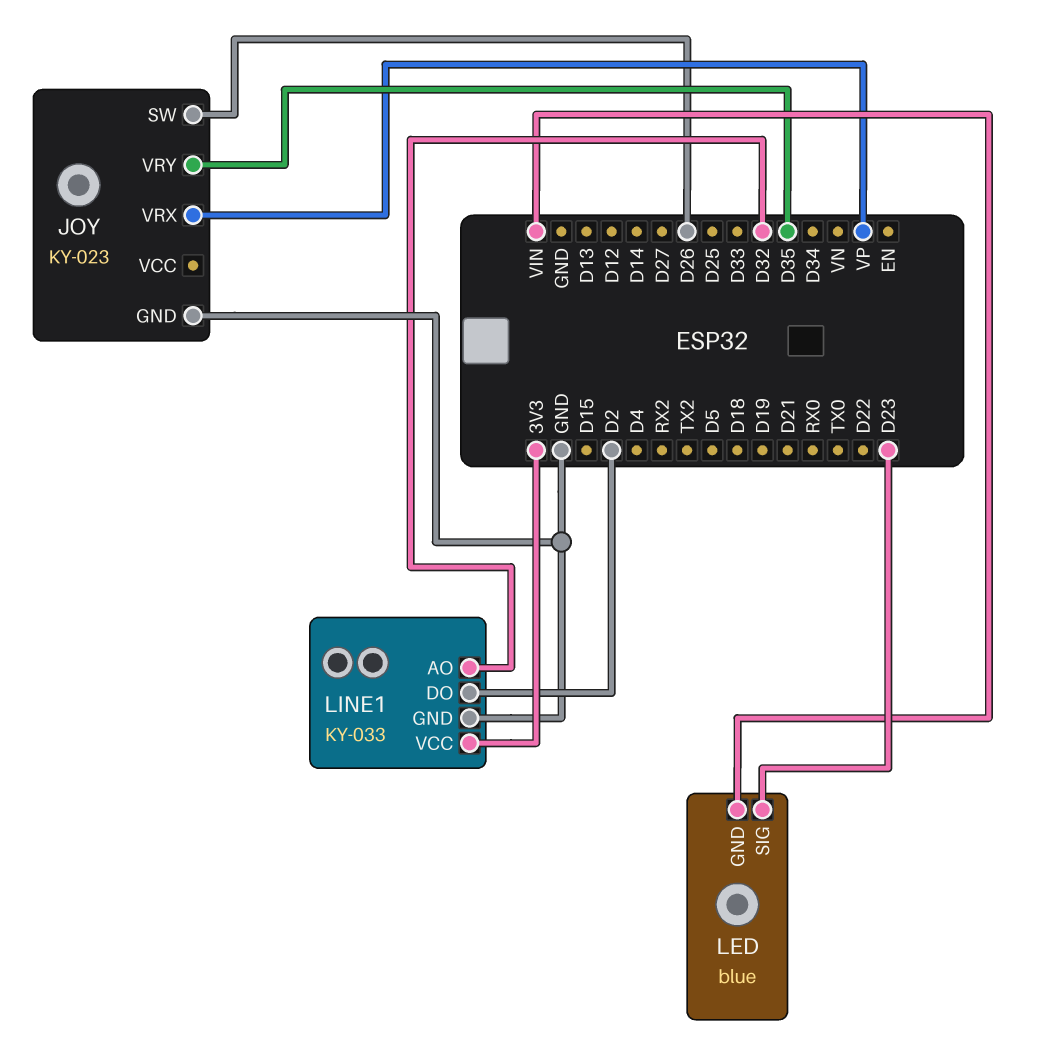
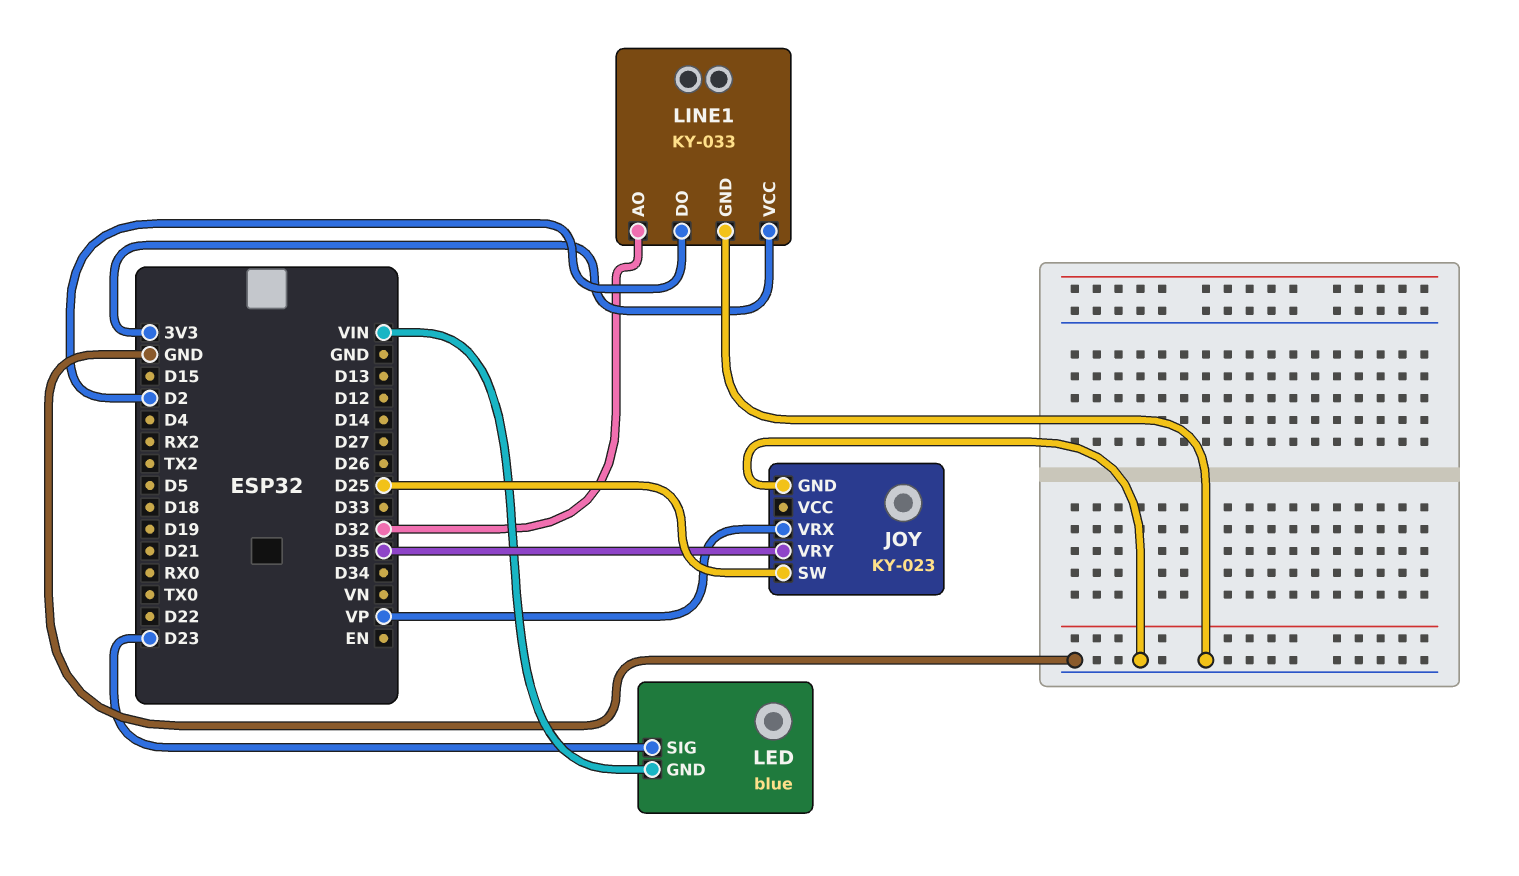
JOY pin SW: D26 -> D25

